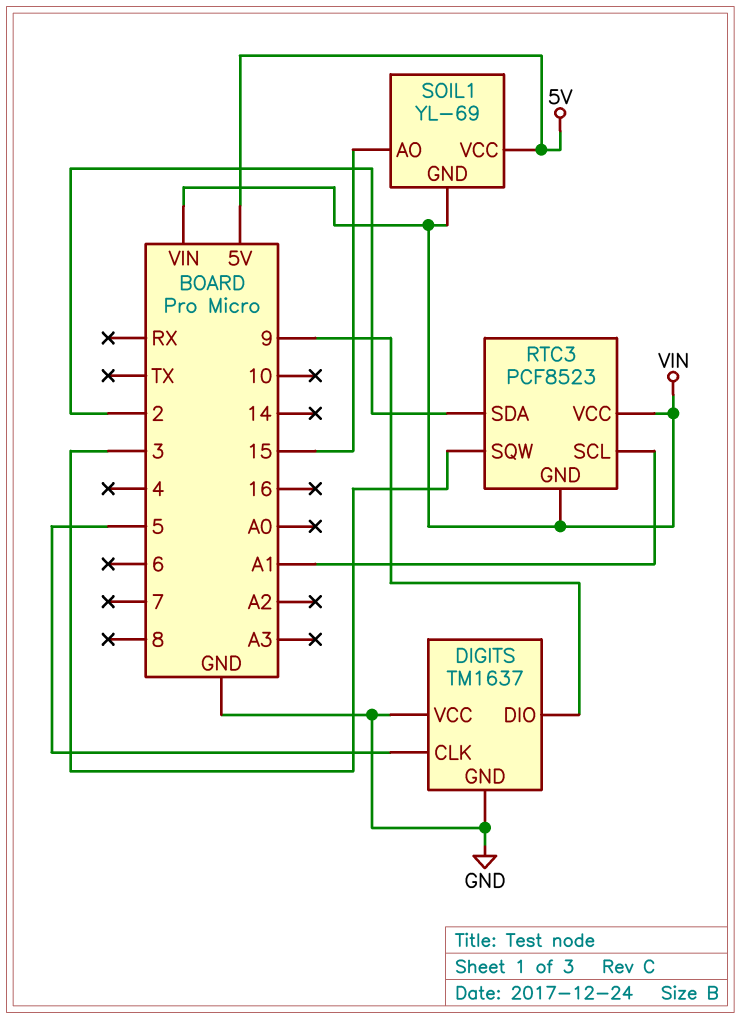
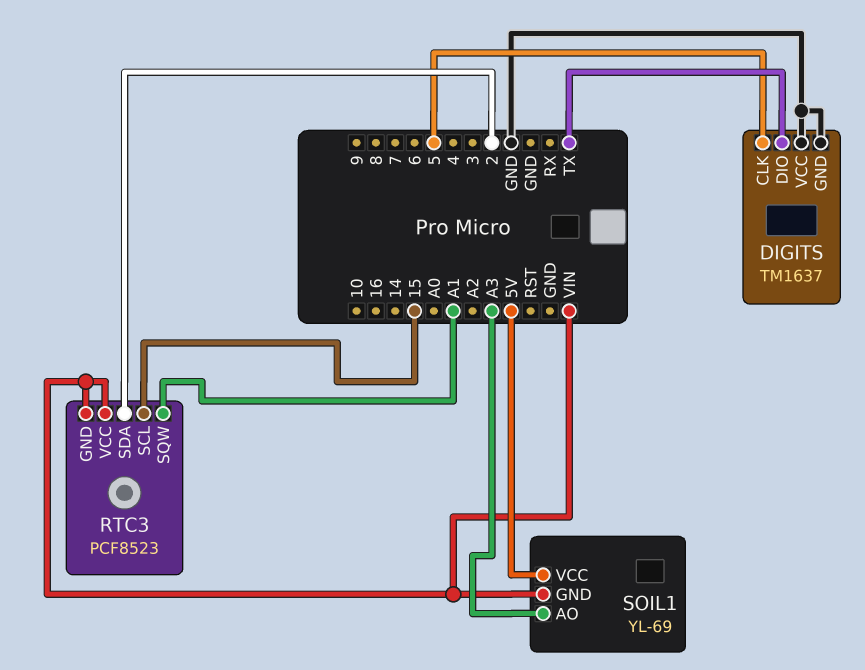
DIGITS pin DIO: 9 -> TX
RTC3 pin SCL: A1 -> 15
RTC3 pin SQW: 3 -> A1
SOIL1 pin AO: 15 -> A3

